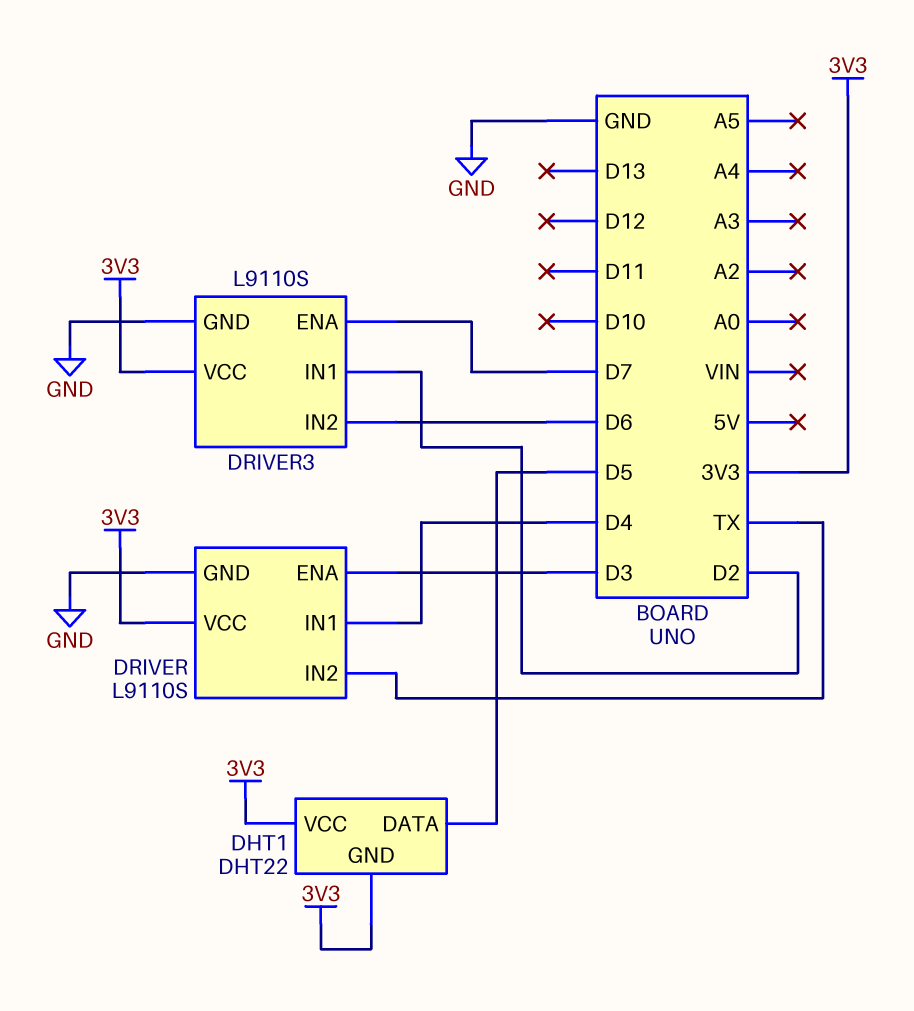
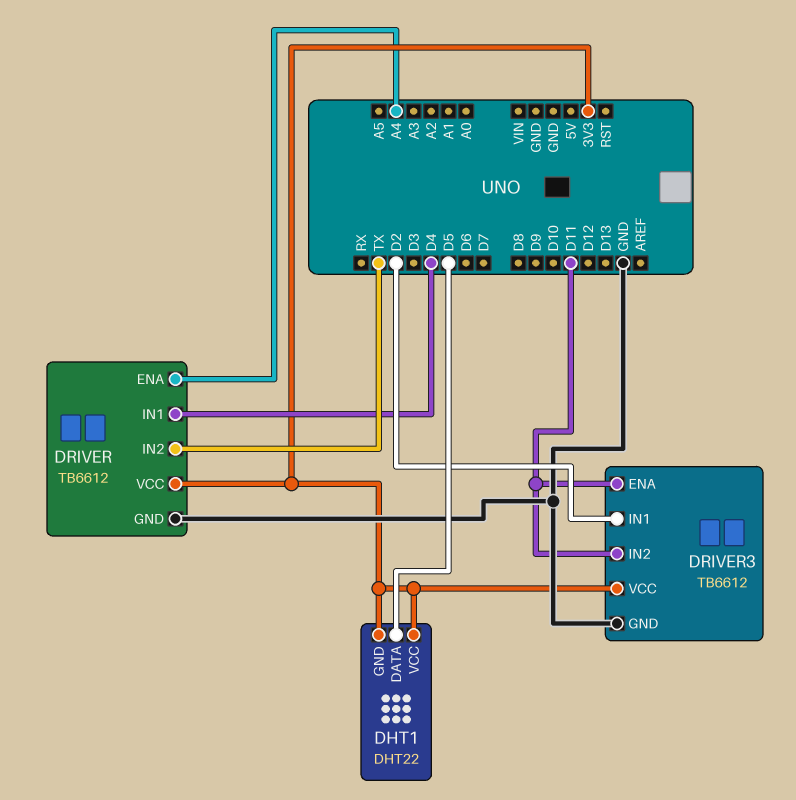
DRIVER: L9110S -> TB6612
DRIVER pin ENA: D3 -> A4
DRIVER3: L9110S -> TB6612
DRIVER3 pin ENA: D7 -> D11
DRIVER3 pin IN2: D6 -> D11

